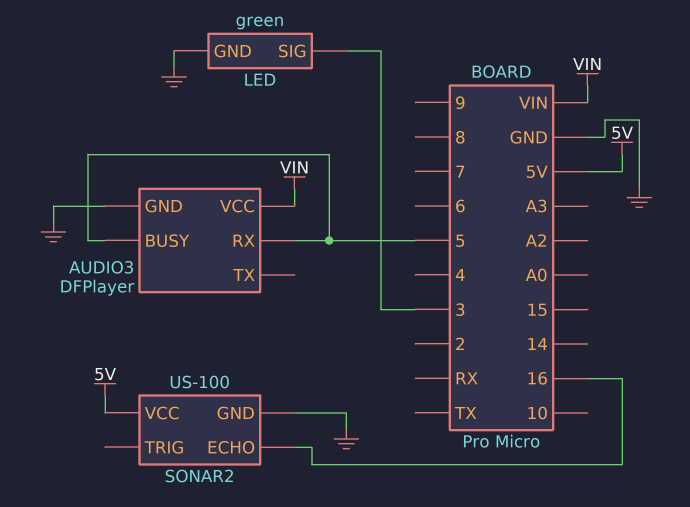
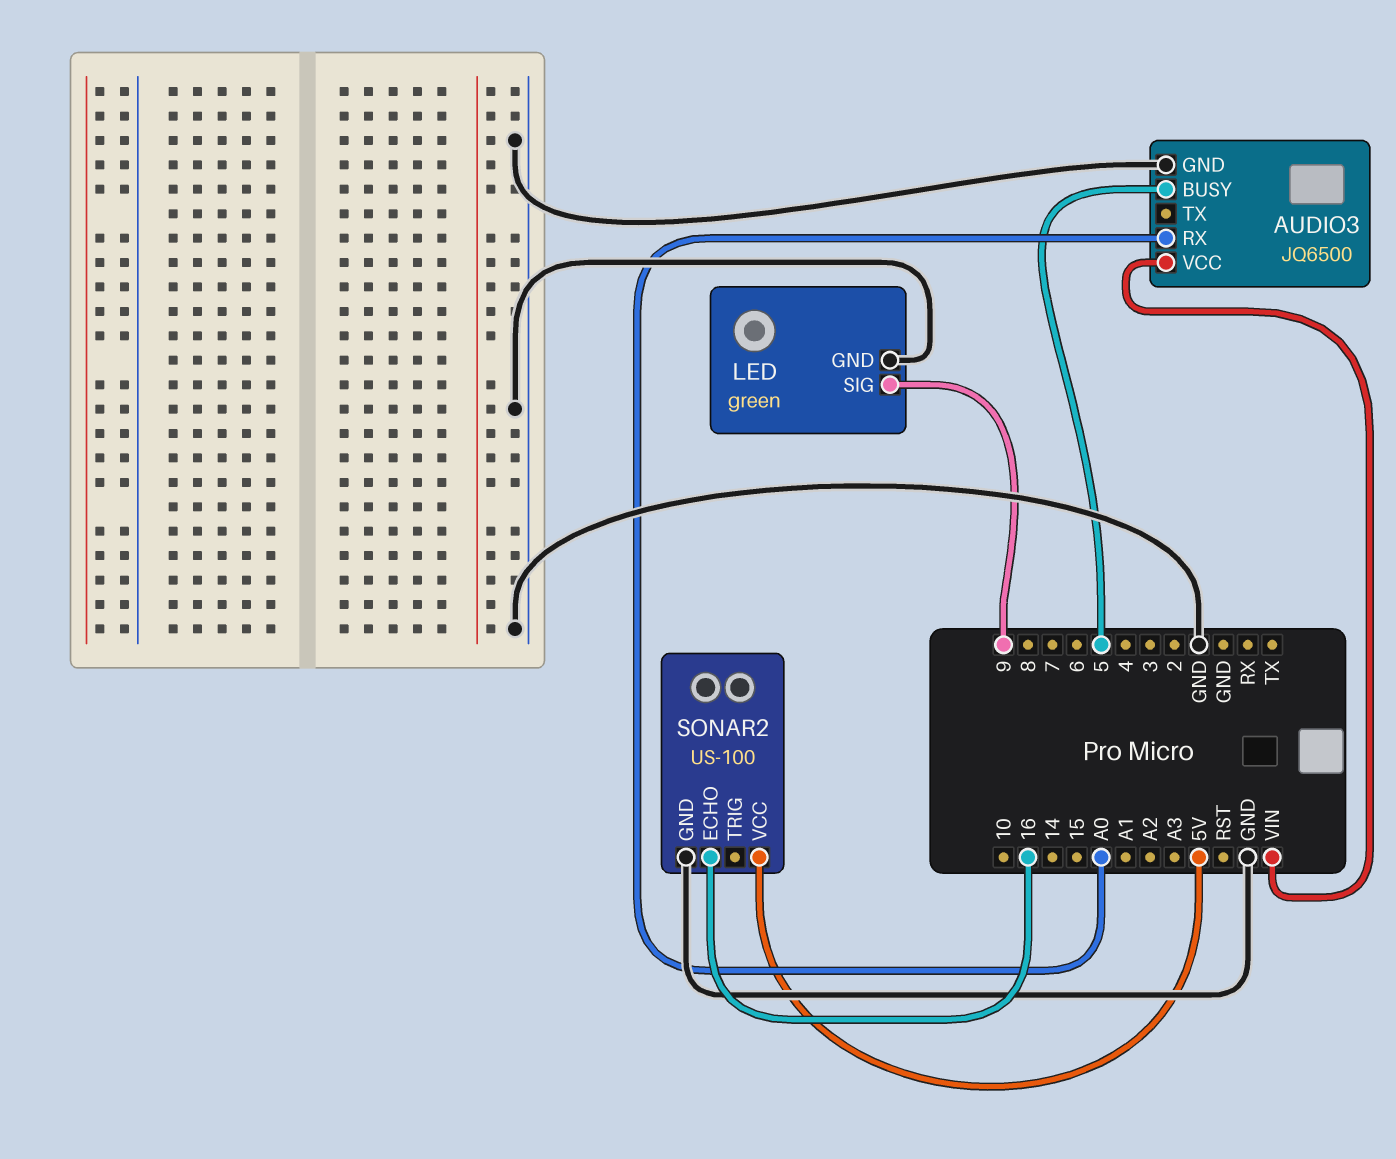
AUDIO3: DFPlayer -> JQ6500
AUDIO3 pin RX: 5 -> A0
LED pin SIG: 3 -> 9

